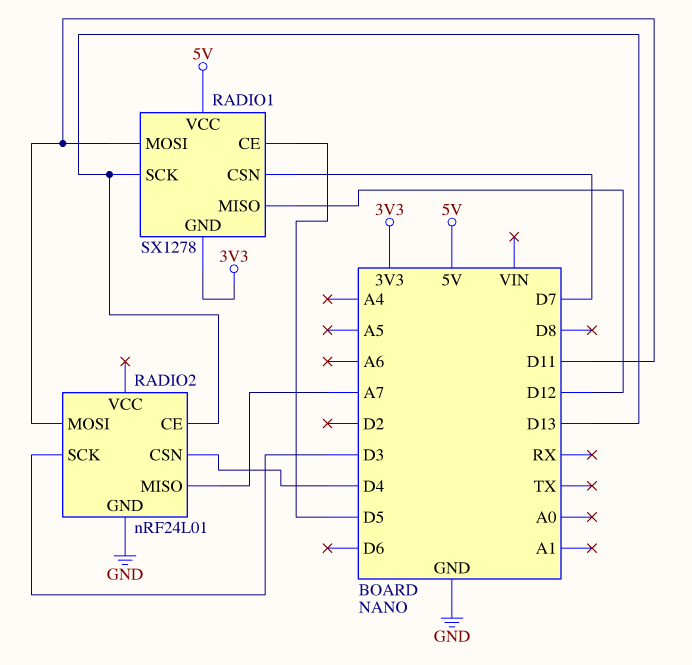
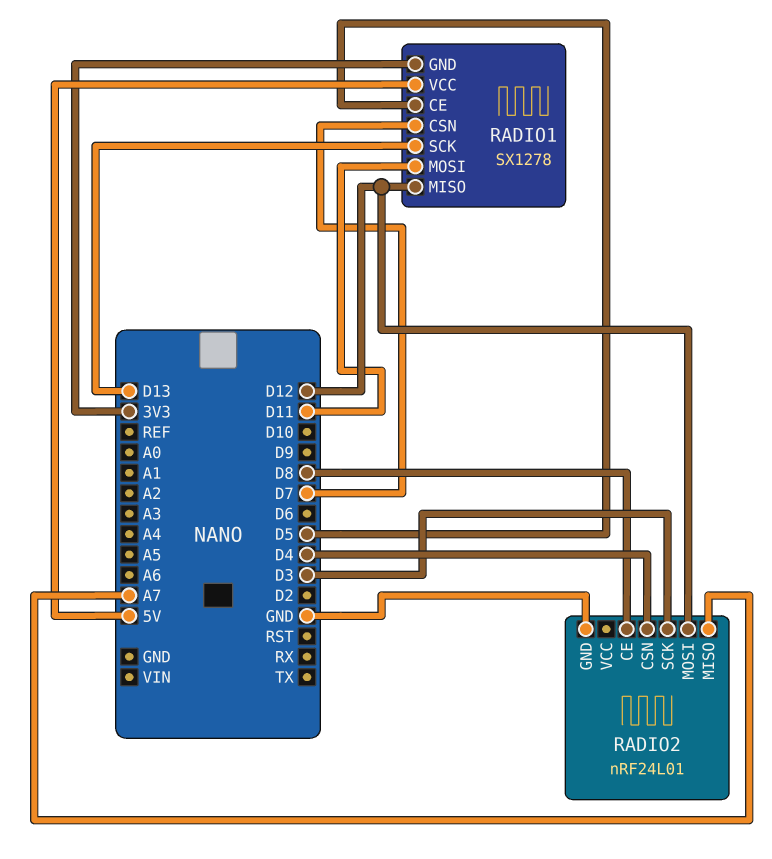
RADIO2 pin CE: D13 -> D8
RADIO2 pin MOSI: D11 -> D12

